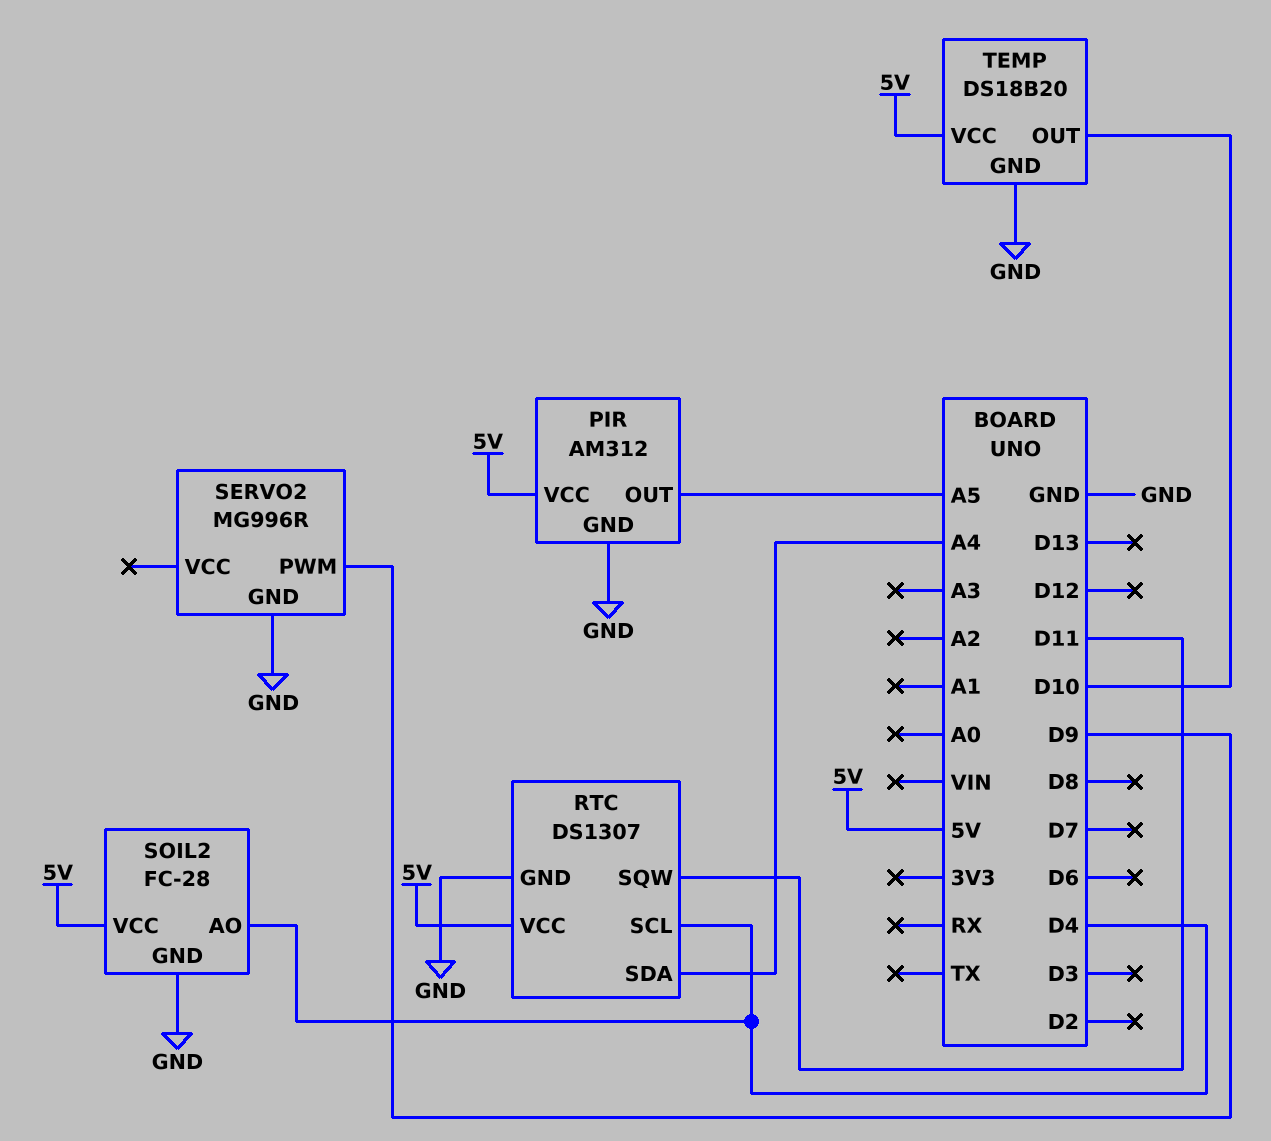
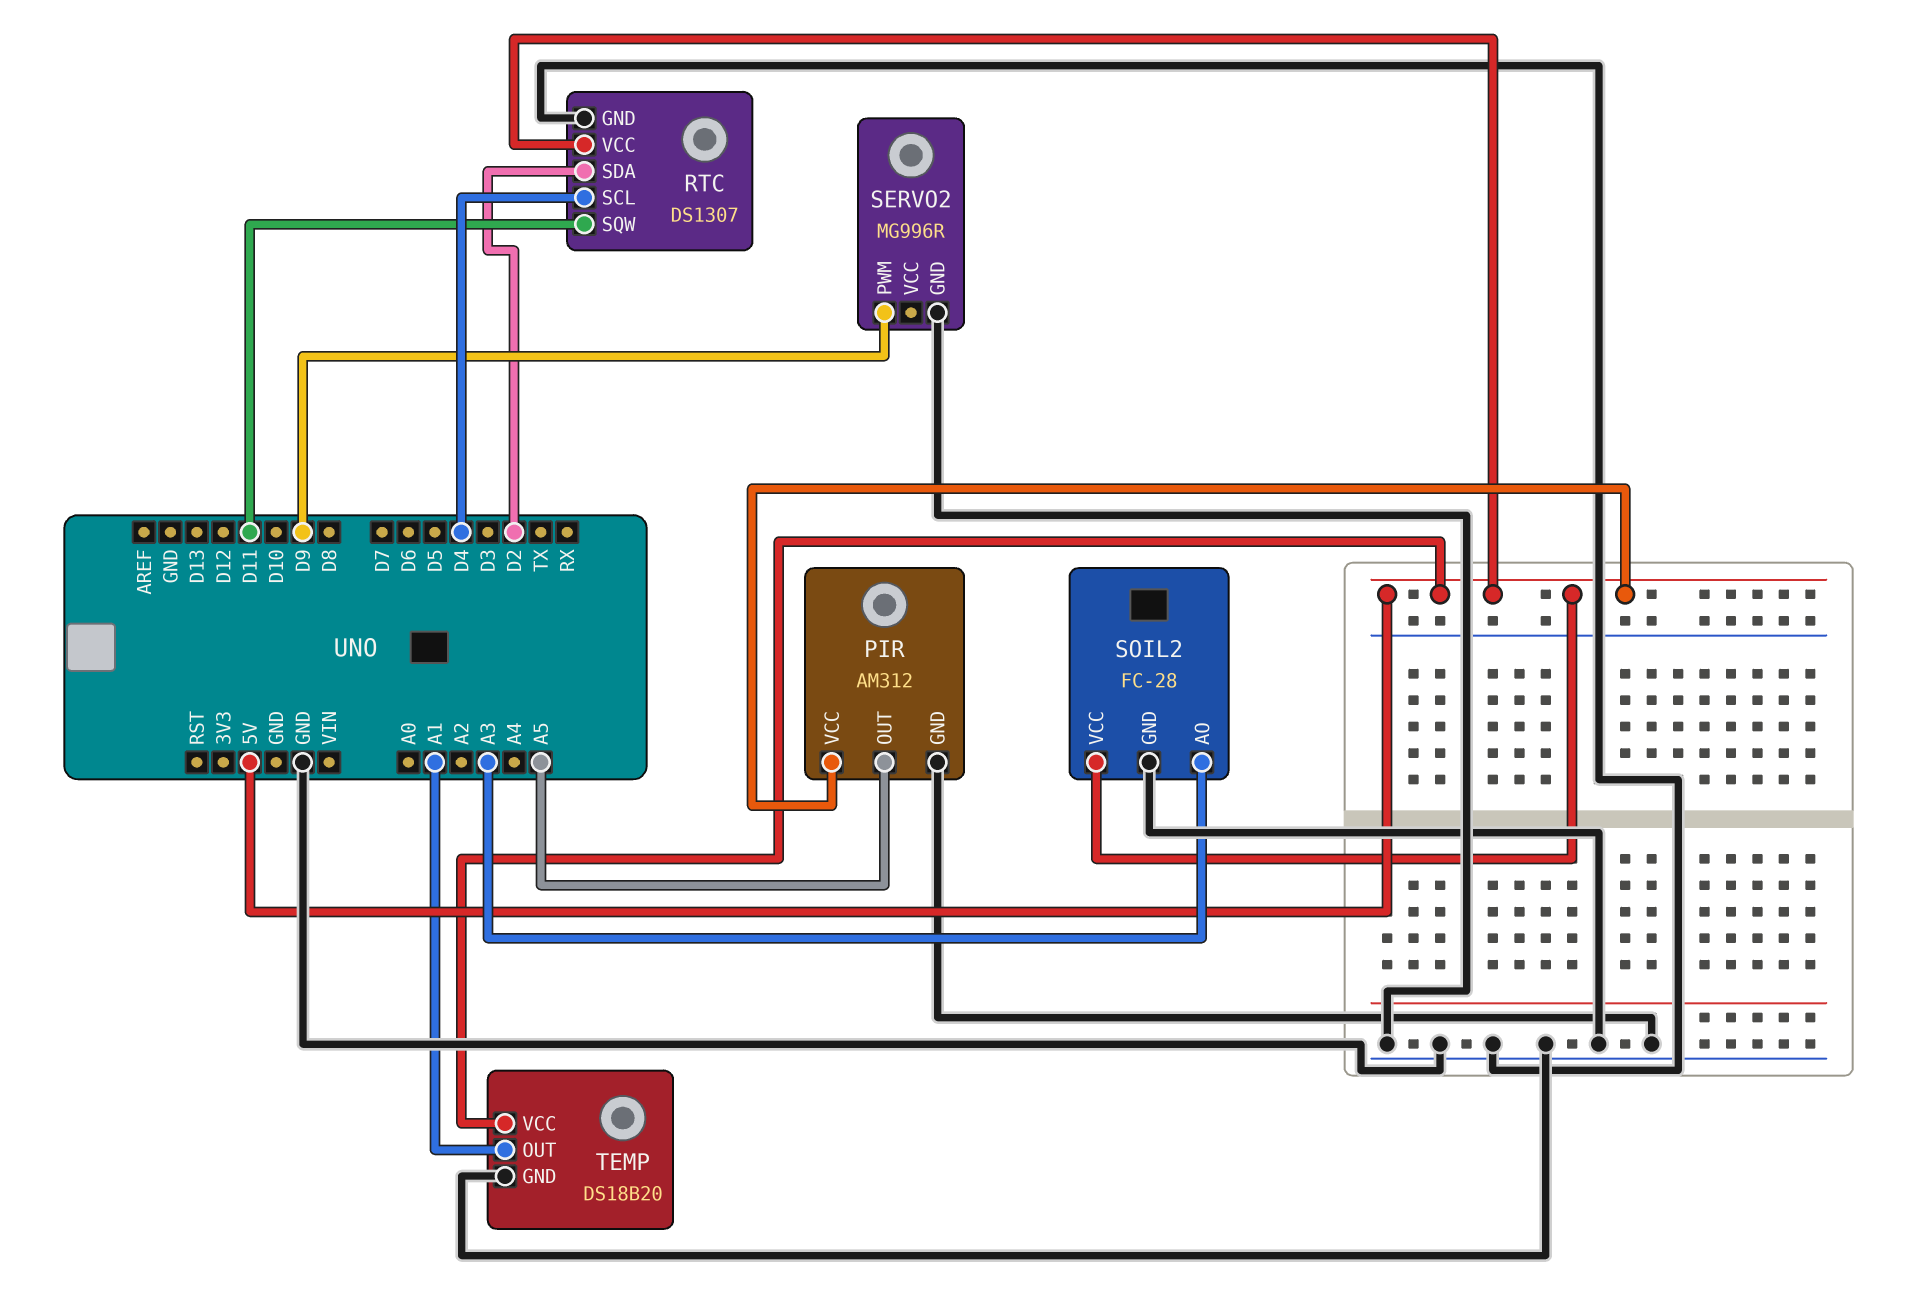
RTC pin SDA: A4 -> D2
SOIL2 pin AO: D4 -> A3
TEMP pin OUT: D10 -> A1

